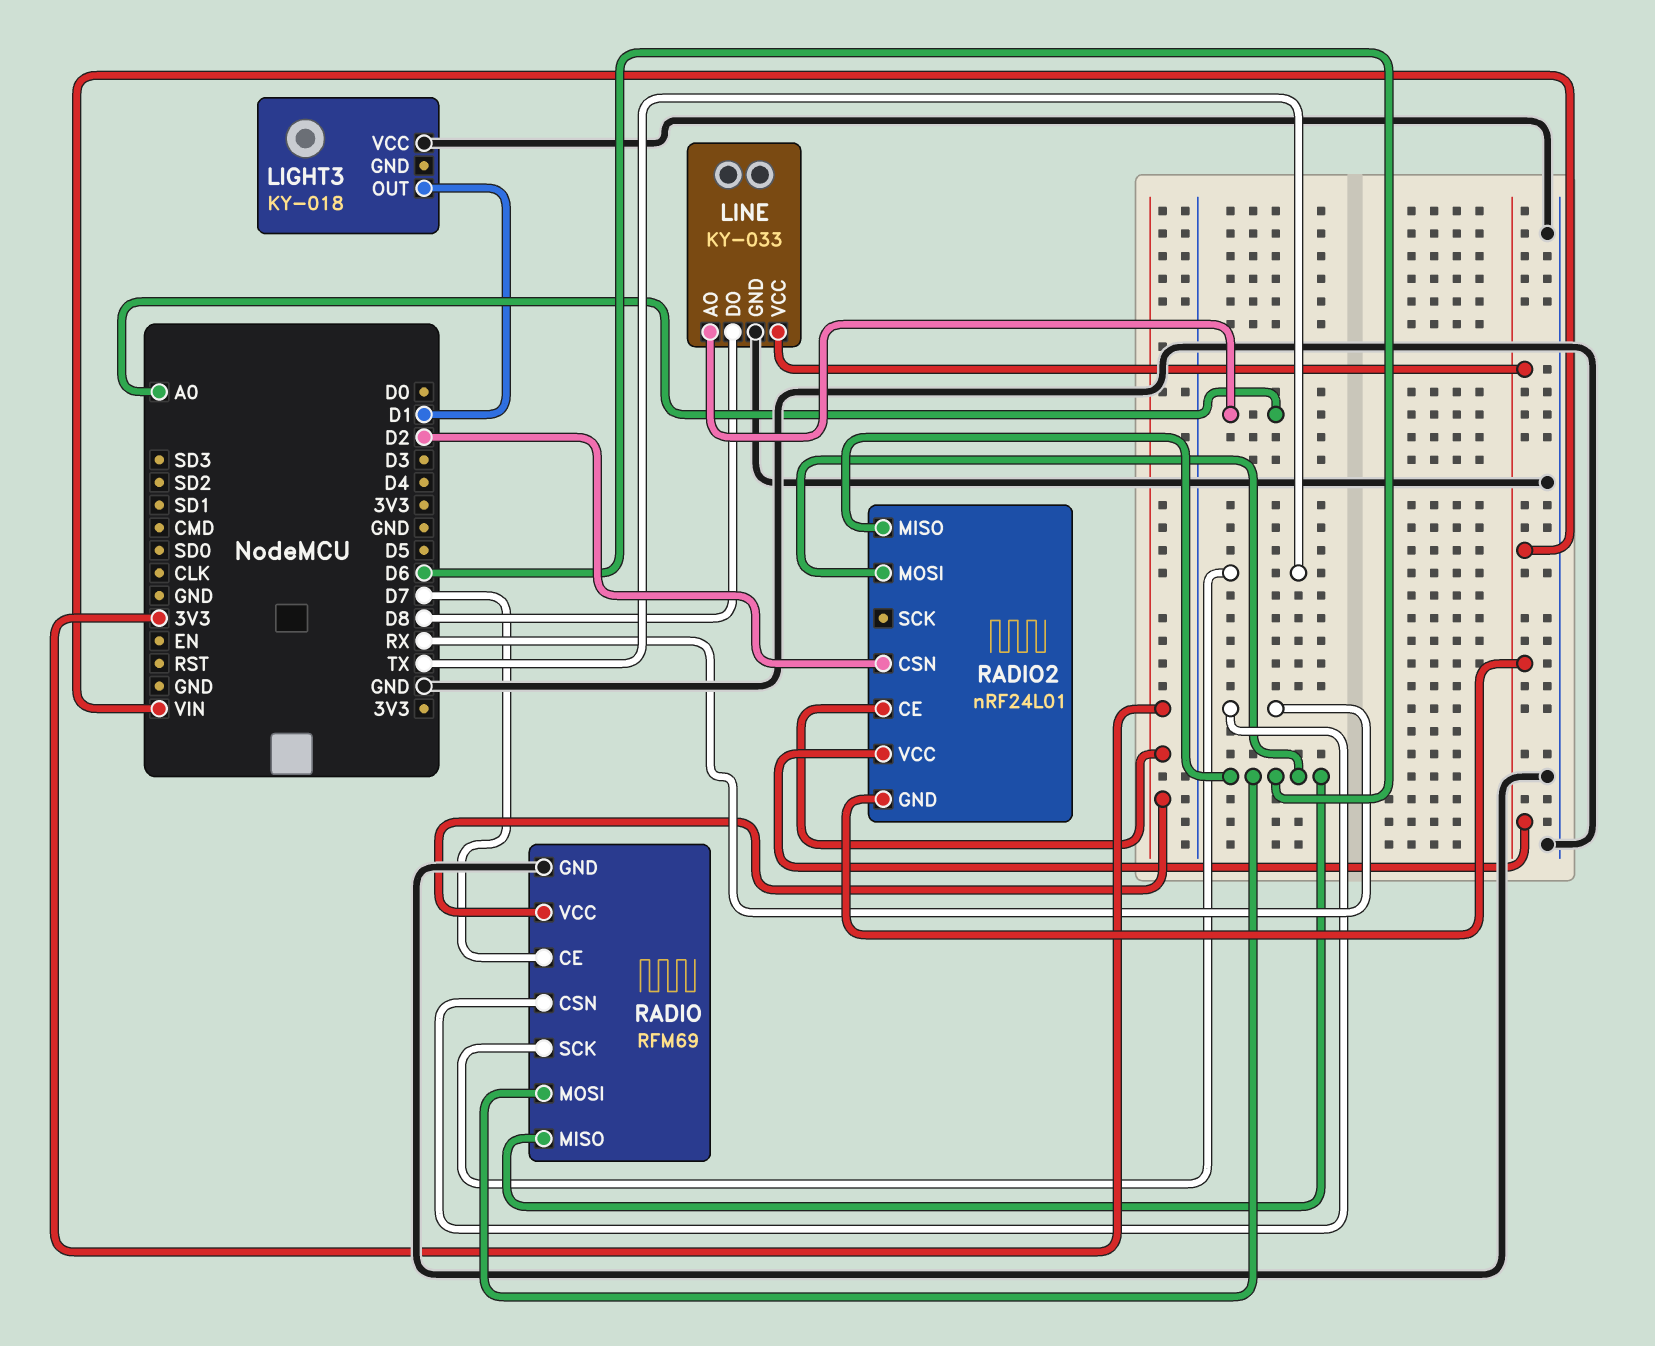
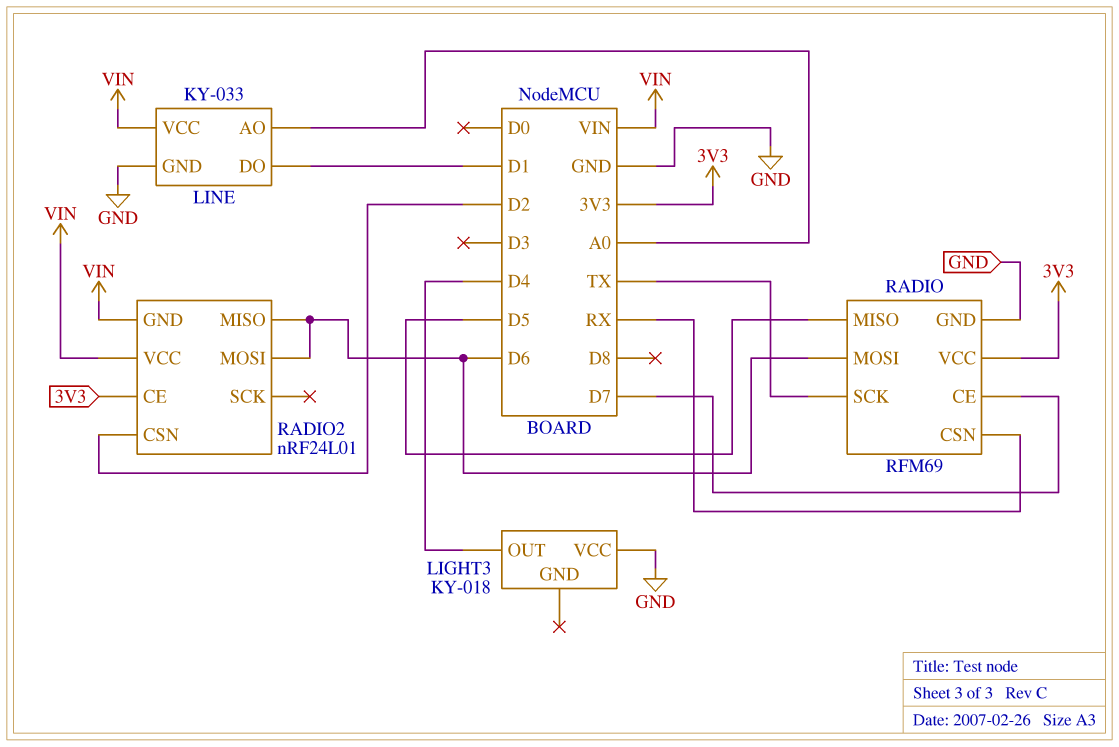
LIGHT3 pin OUT: D1 -> D4
LINE pin DO: D8 -> D1
RADIO pin MISO: D6 -> D5

